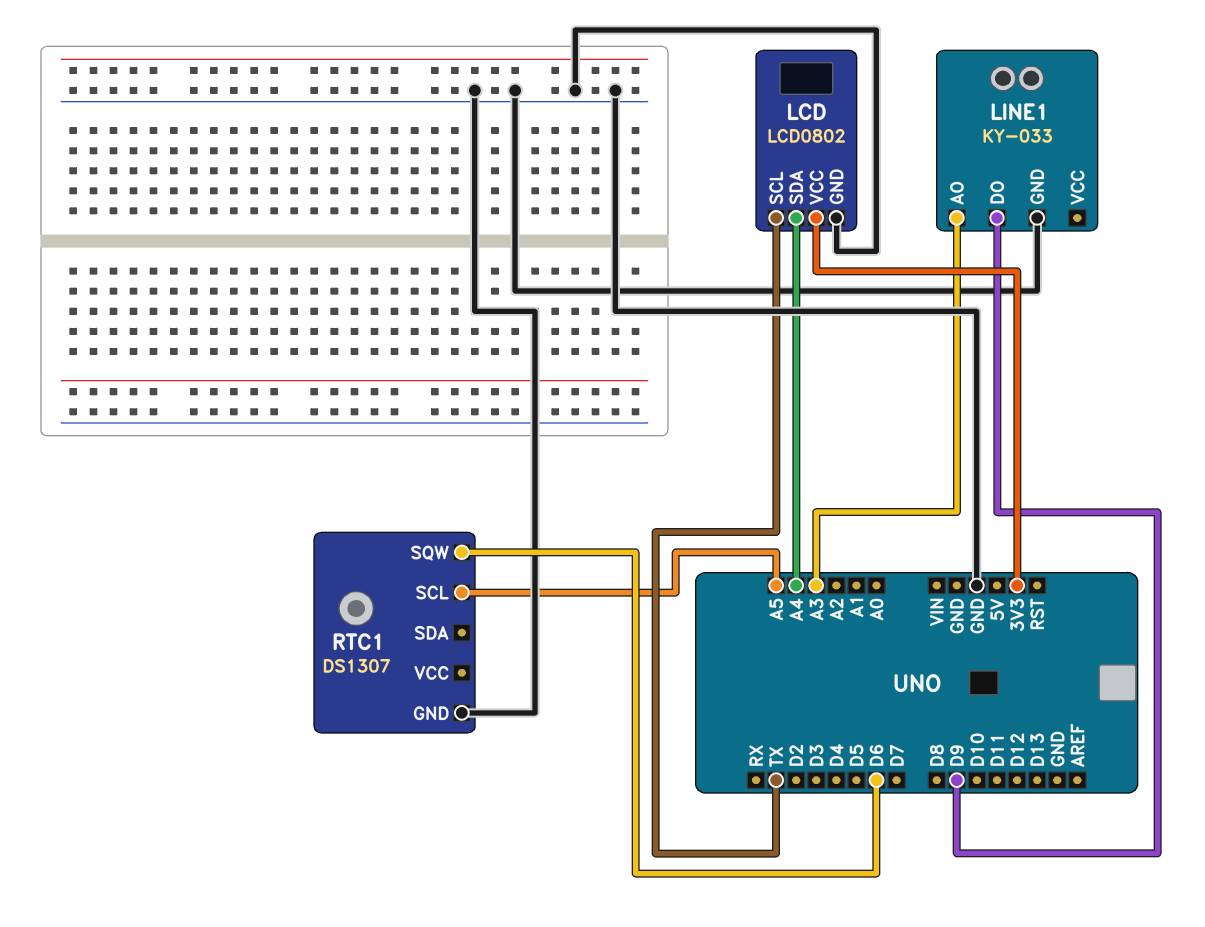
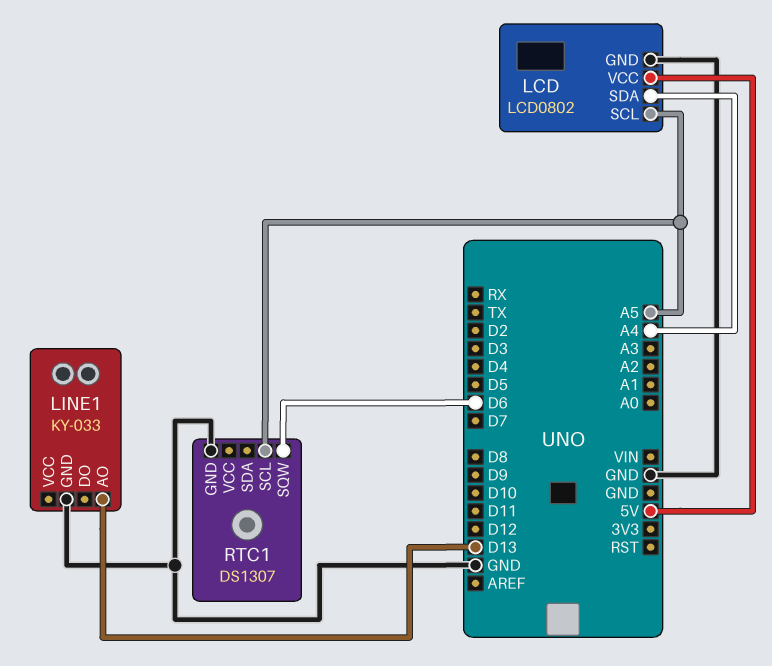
LCD pin SCL: TX -> A5
LCD pin VCC: 3V3 -> 5V
LINE1 pin AO: A3 -> D13
LINE1 pin DO: D9 -> none

